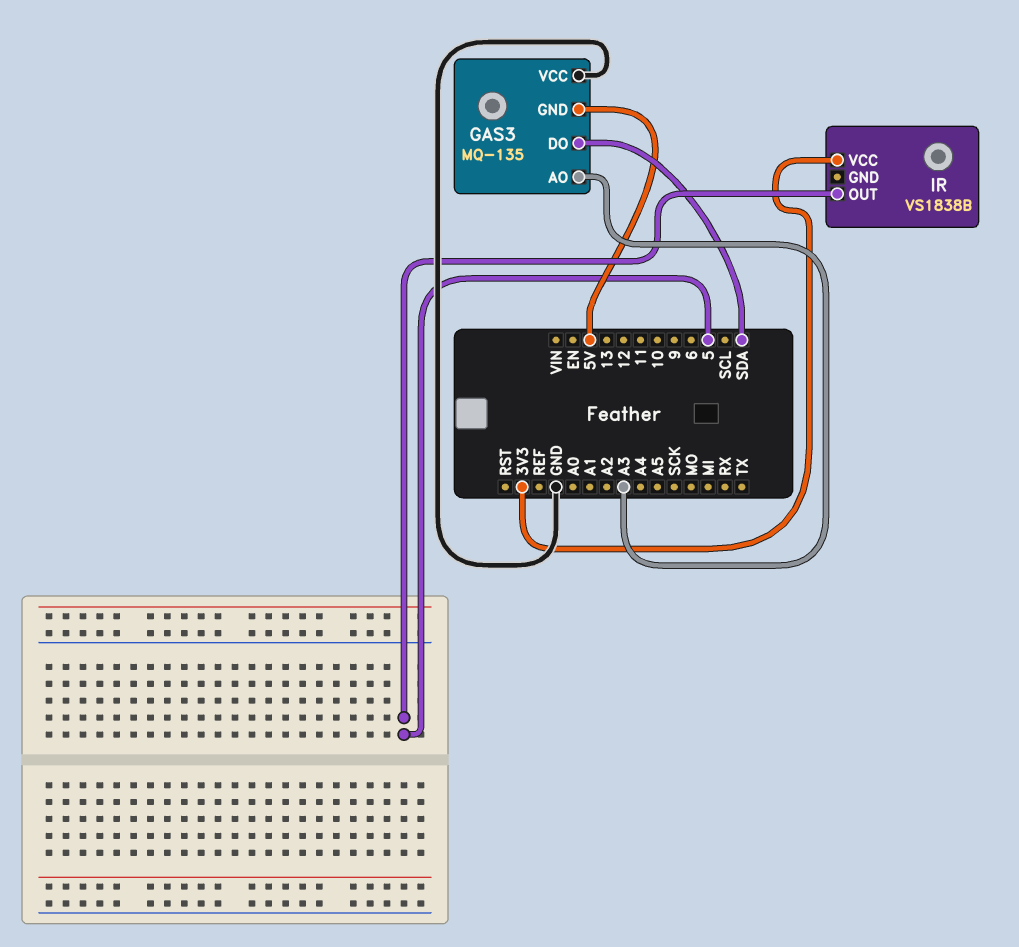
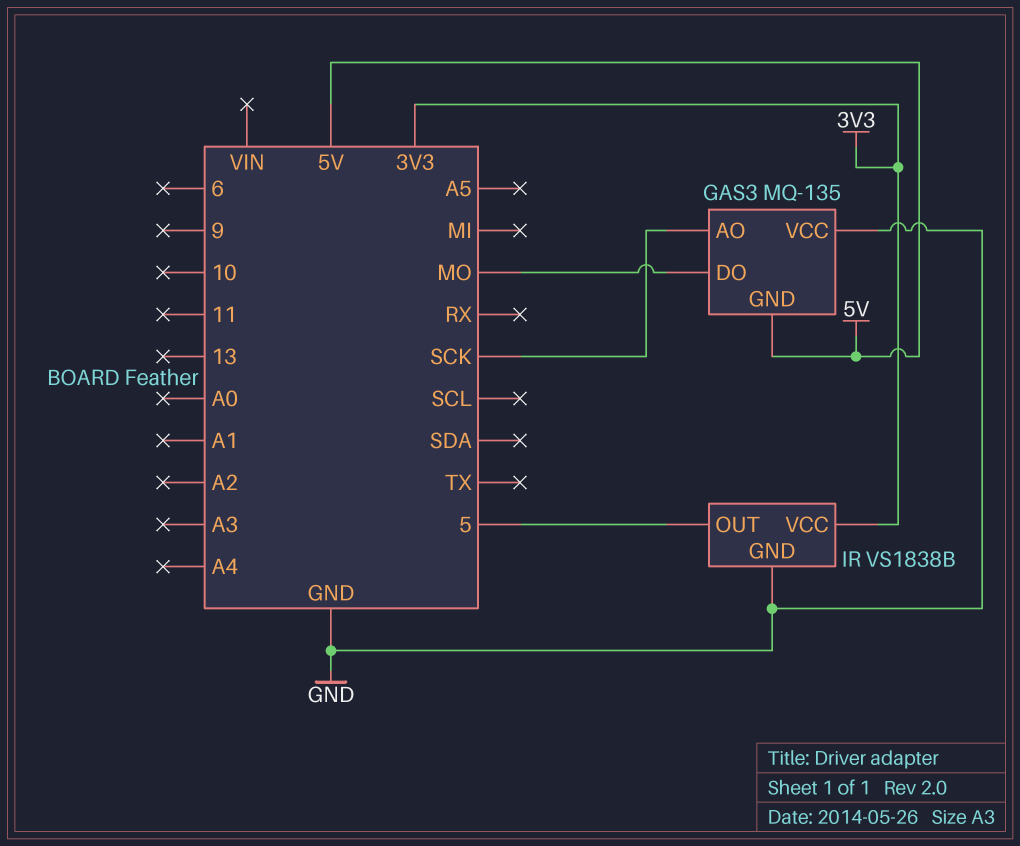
GAS3 pin AO: A3 -> SCK
GAS3 pin DO: SDA -> MO
IR pin GND: none -> GND

